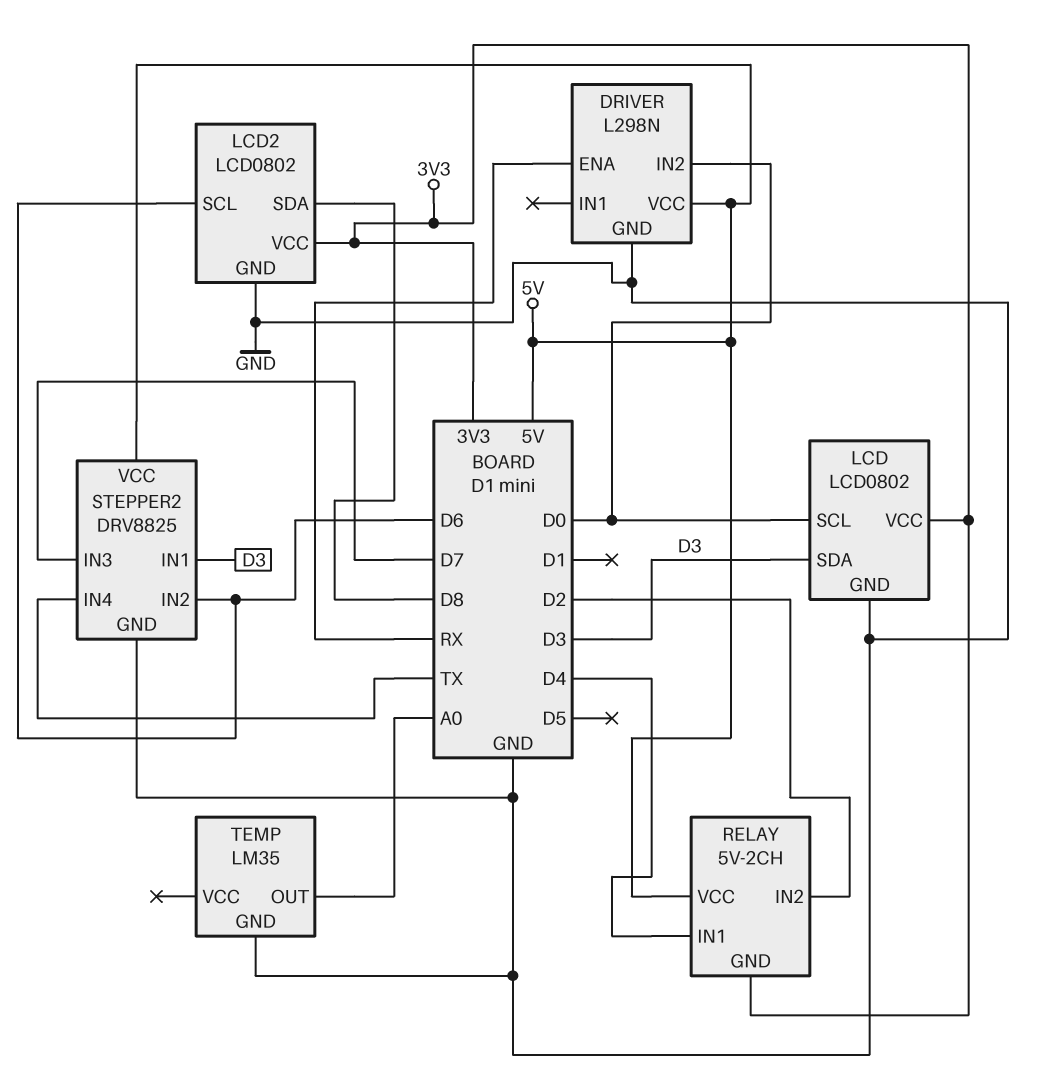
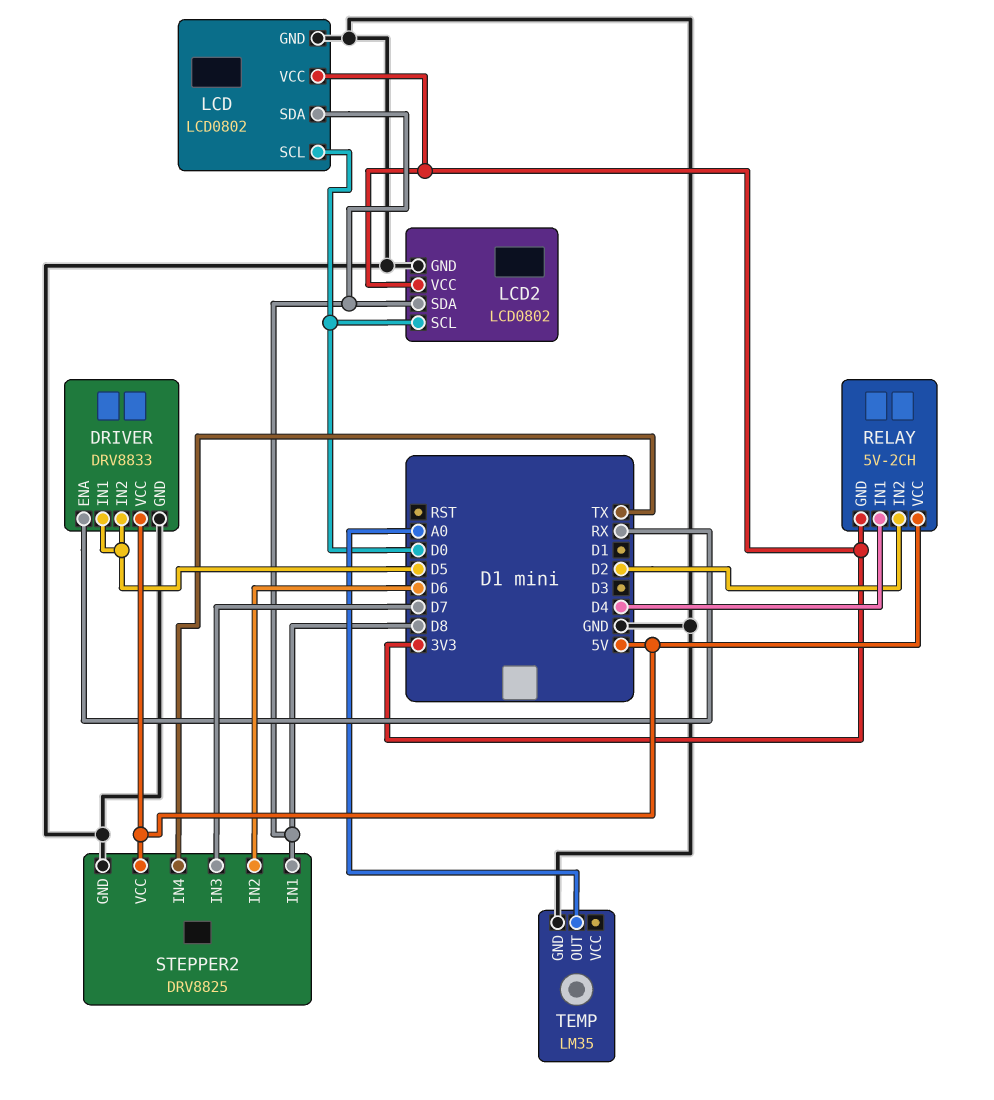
DRIVER: L298N -> DRV8833
DRIVER pin IN1: none -> D5
DRIVER pin IN2: D0 -> D5
LCD pin SDA: D3 -> D8
LCD2 pin SCL: D6 -> D0
STEPPER2 pin IN1: D3 -> D8

